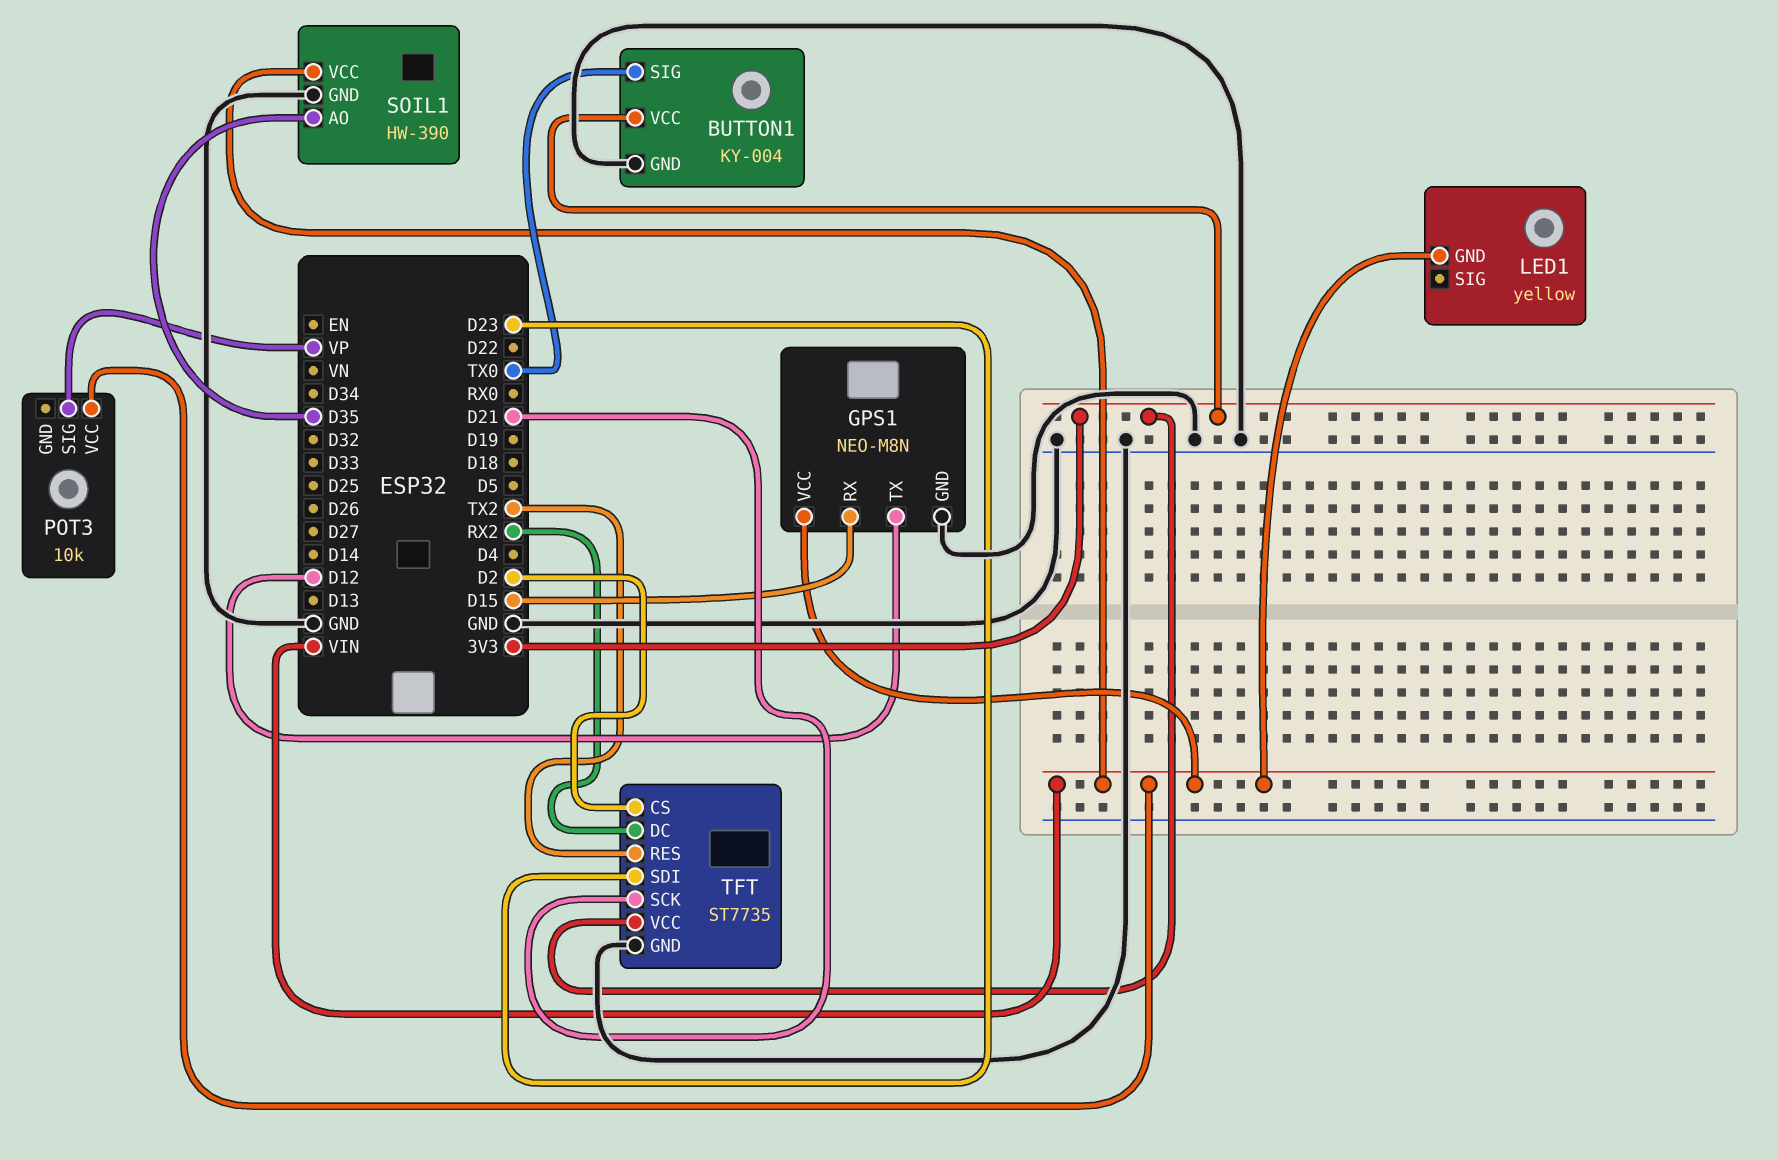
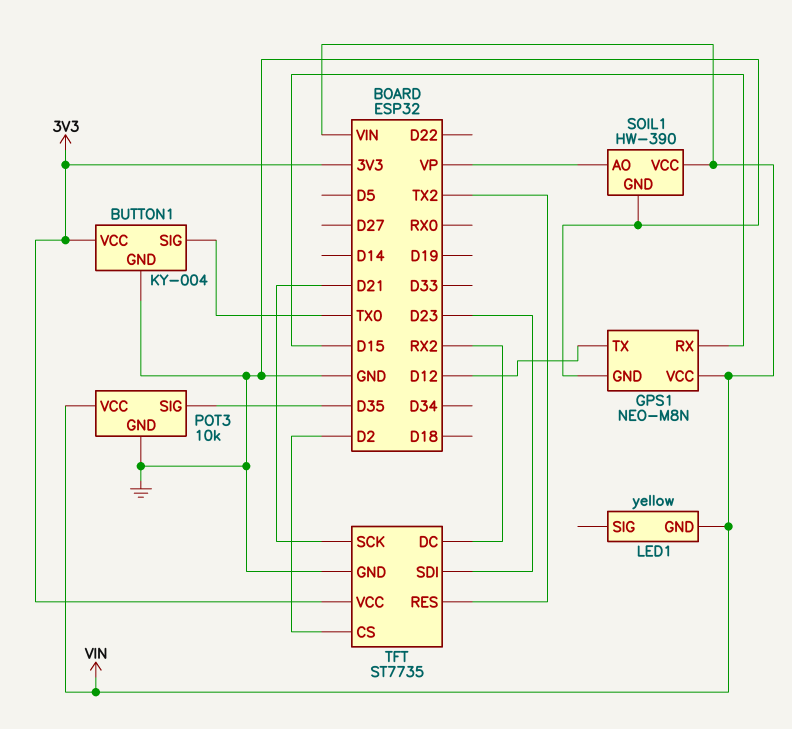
POT3 pin GND: none -> GND
POT3 pin SIG: VP -> D35
SOIL1 pin AO: D35 -> VP

